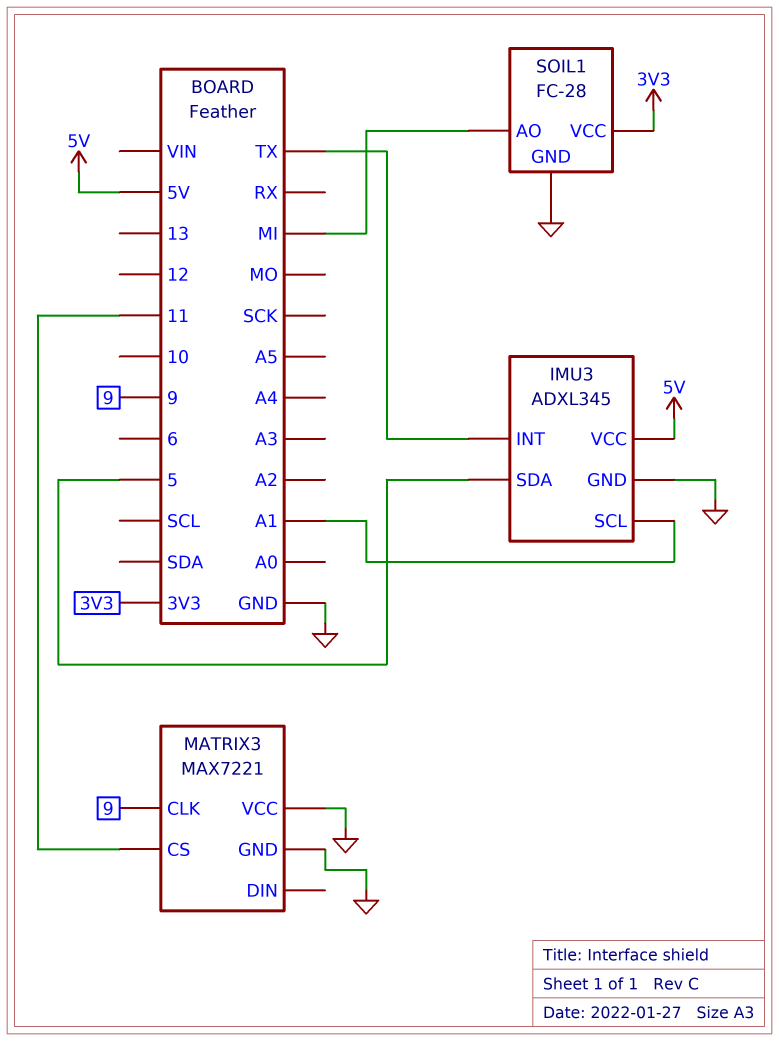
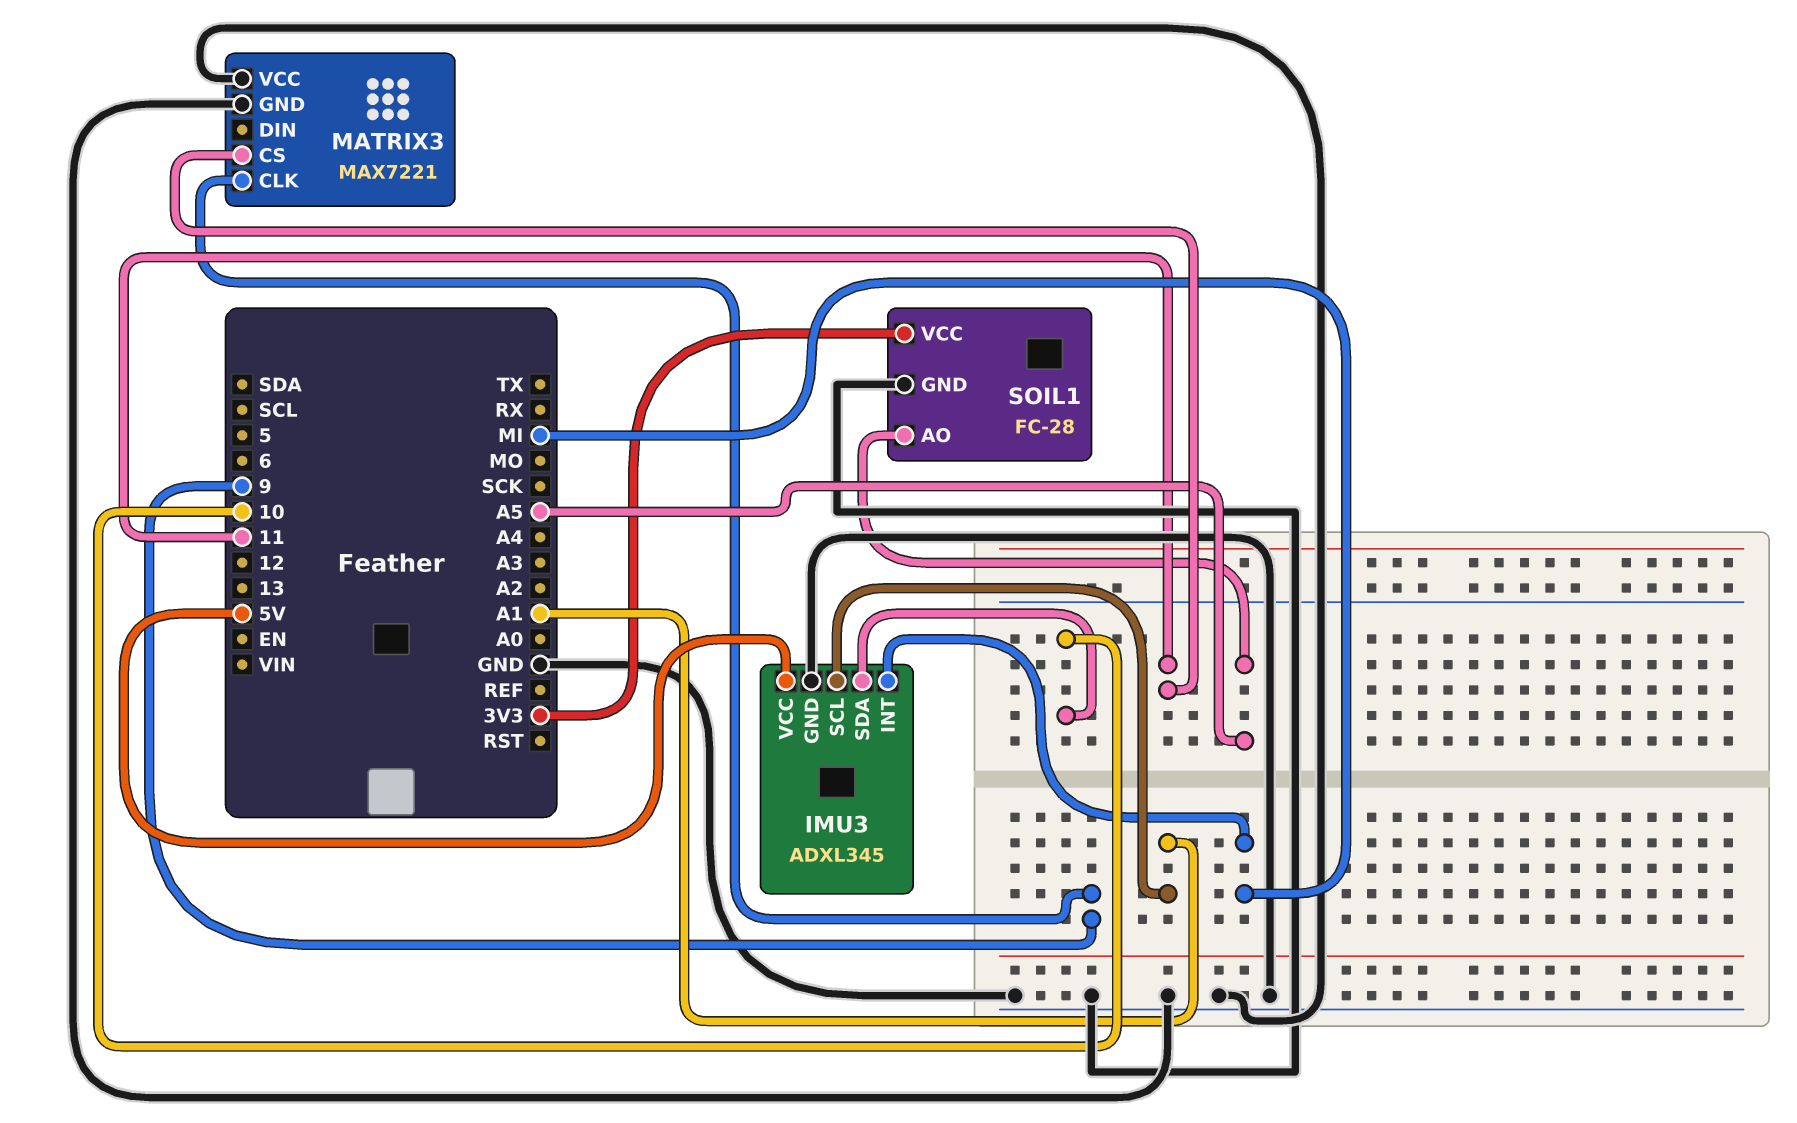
IMU3 pin INT: TX -> MI
IMU3 pin SDA: 5 -> 10
SOIL1 pin AO: MI -> A5

